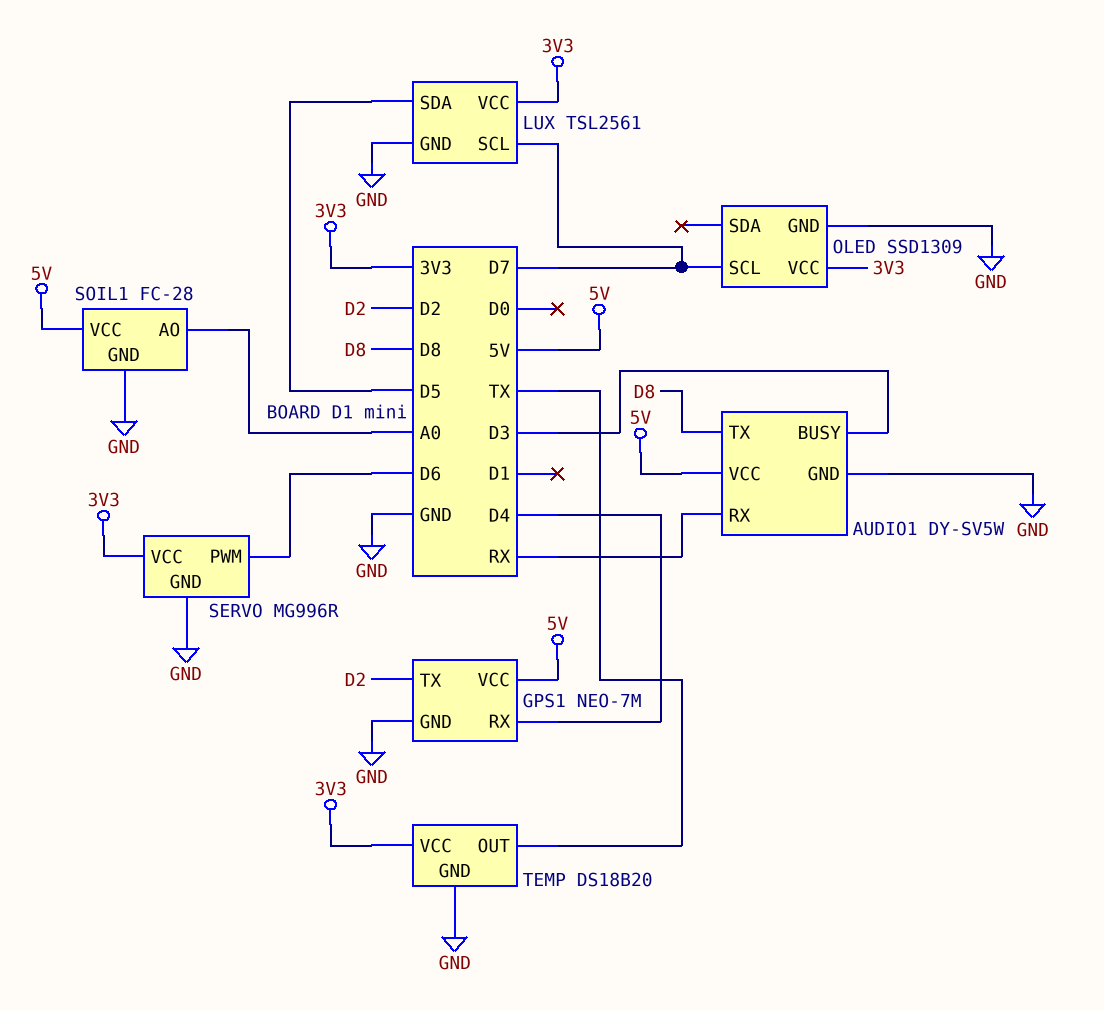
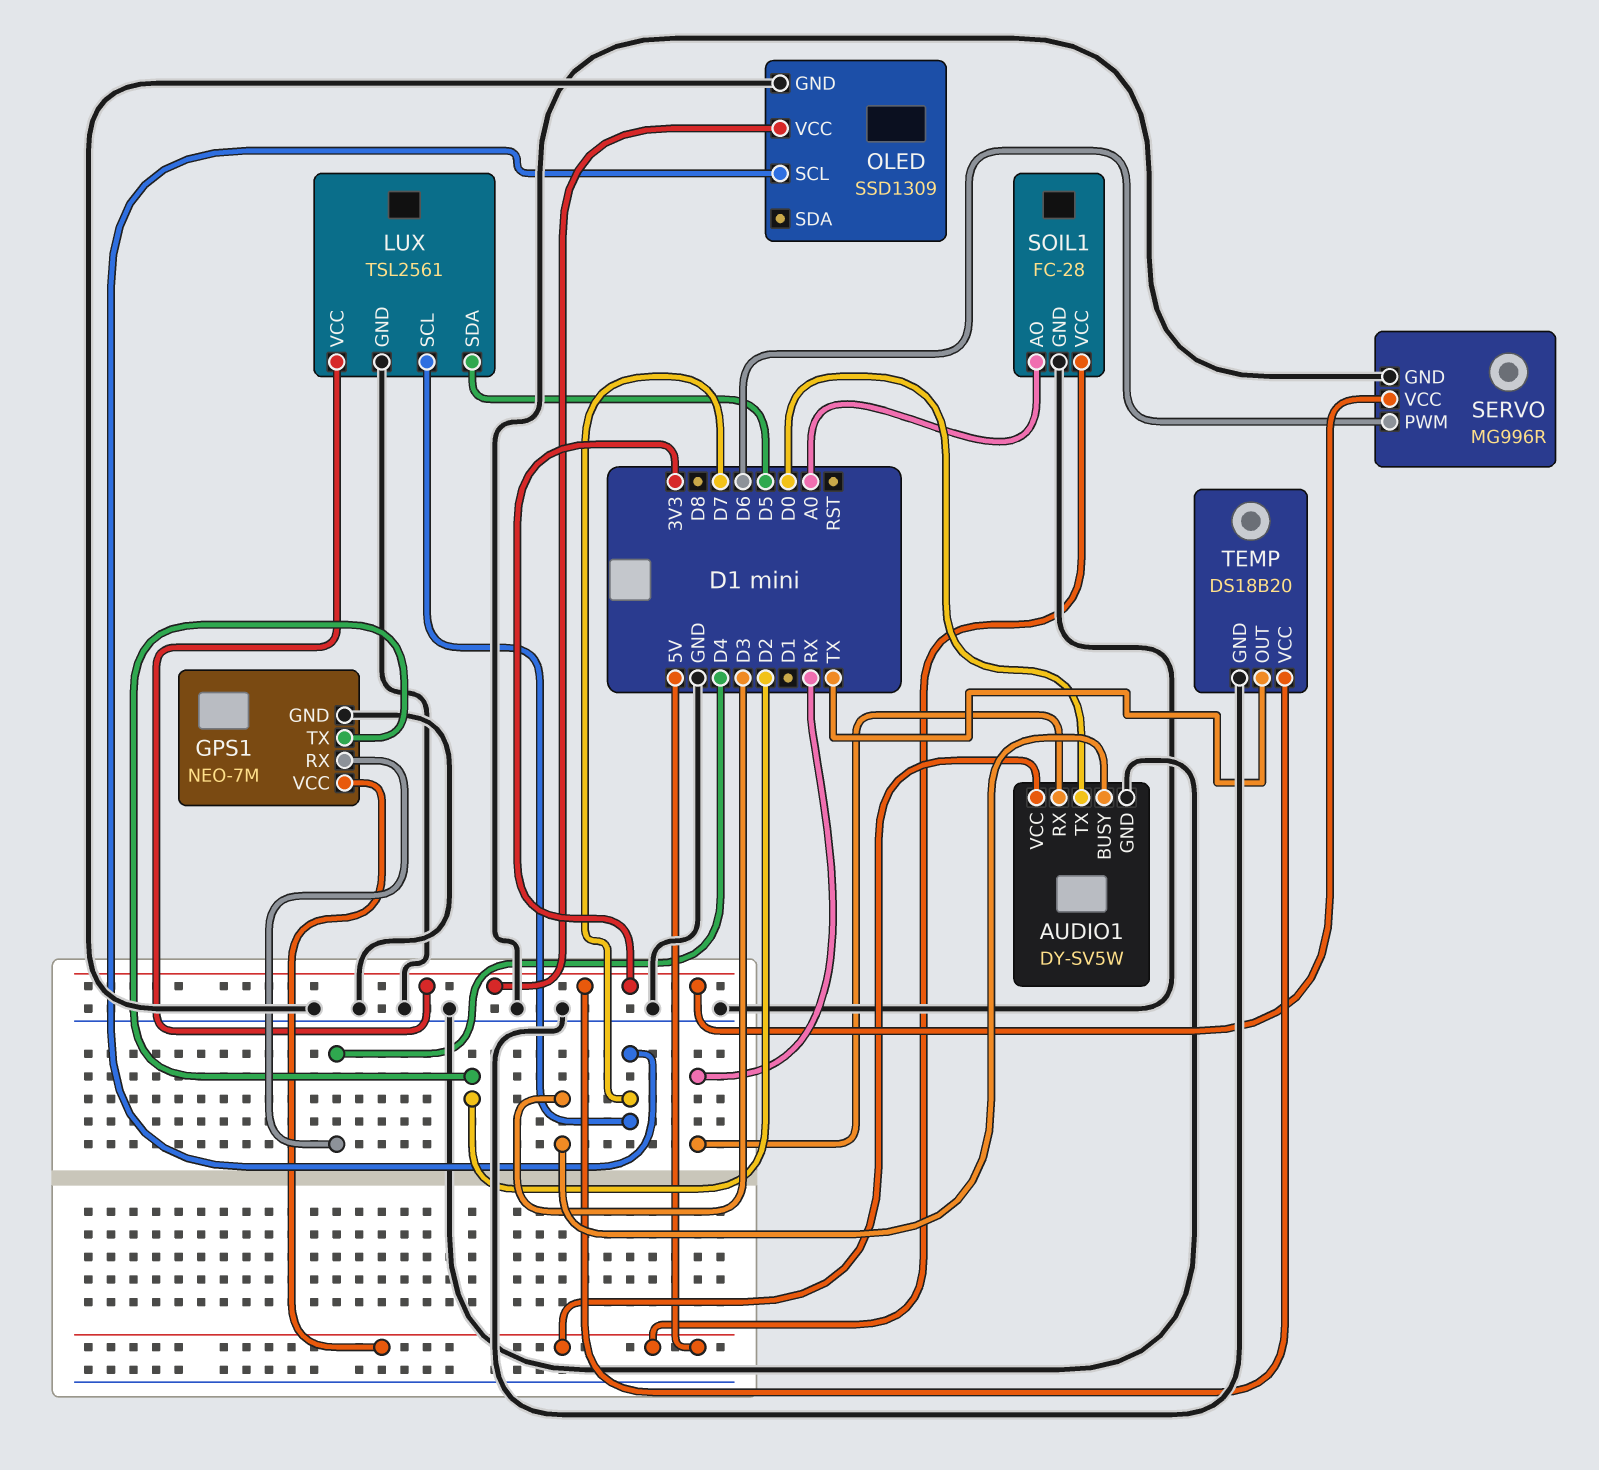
AUDIO1 pin TX: D8 -> D0

